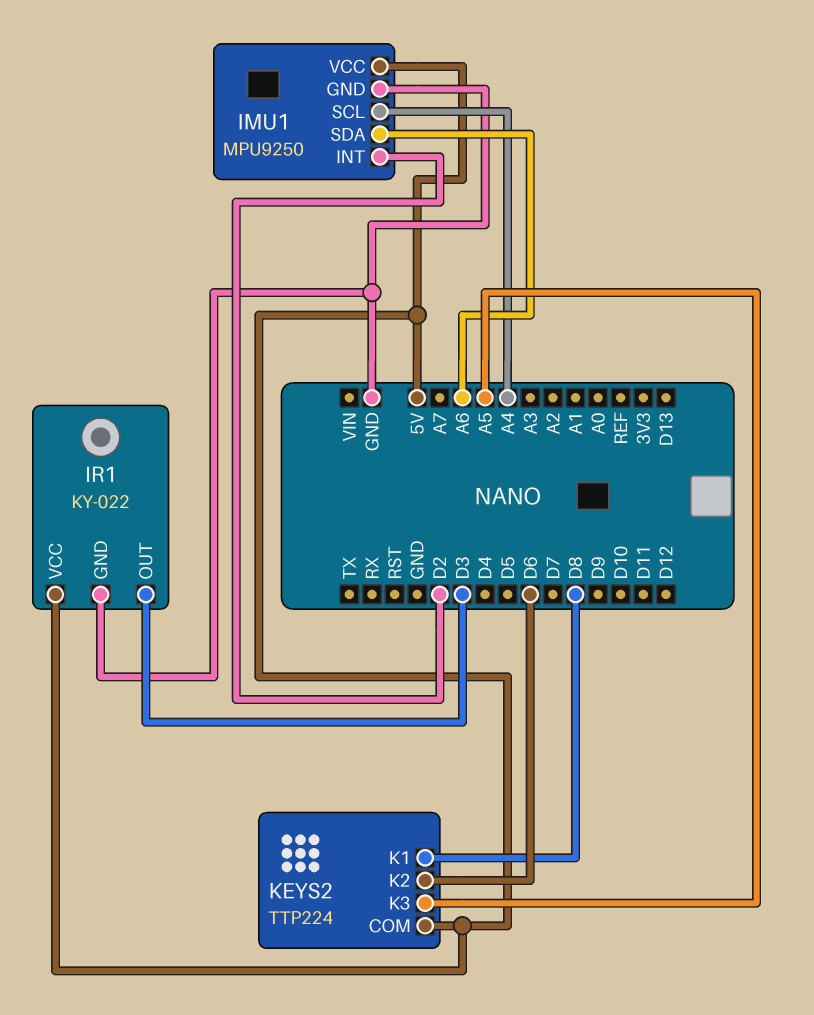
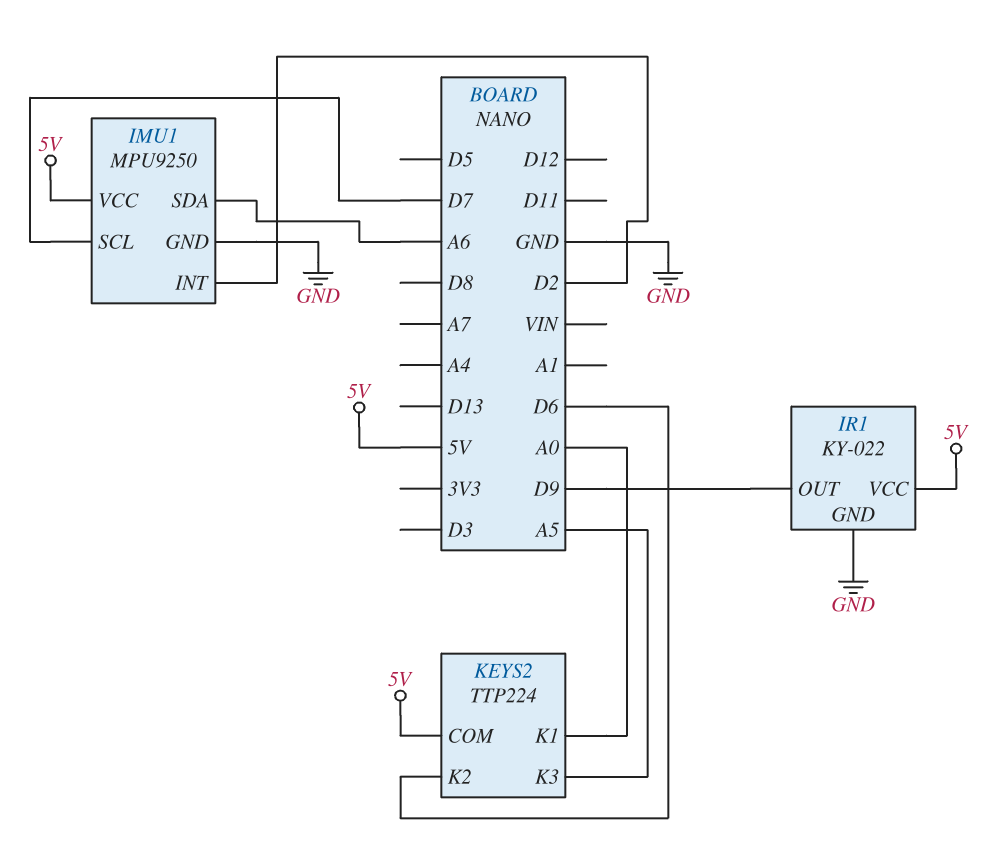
IMU1 pin SCL: A4 -> D7
IR1 pin OUT: D3 -> D9
KEYS2 pin K1: D8 -> A0

